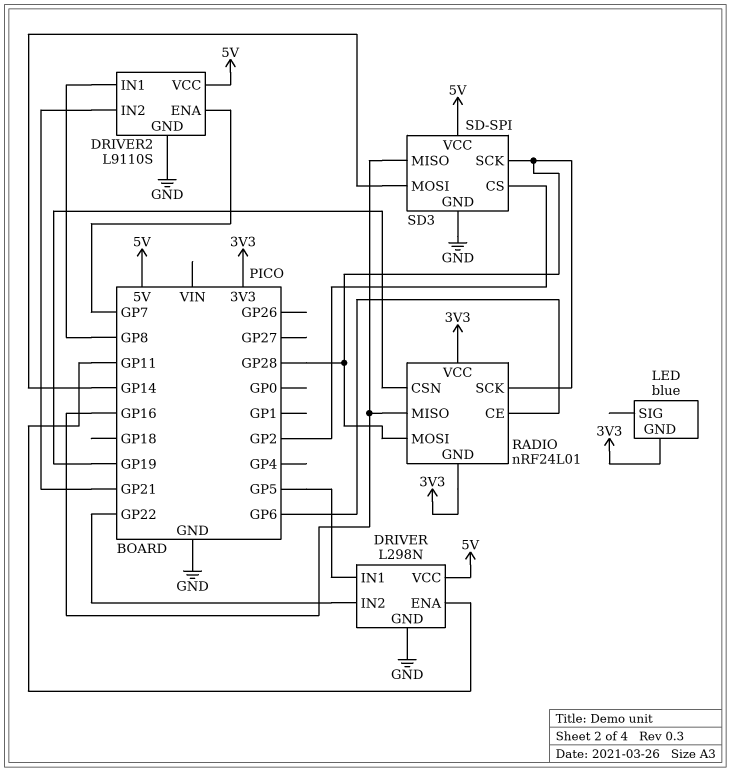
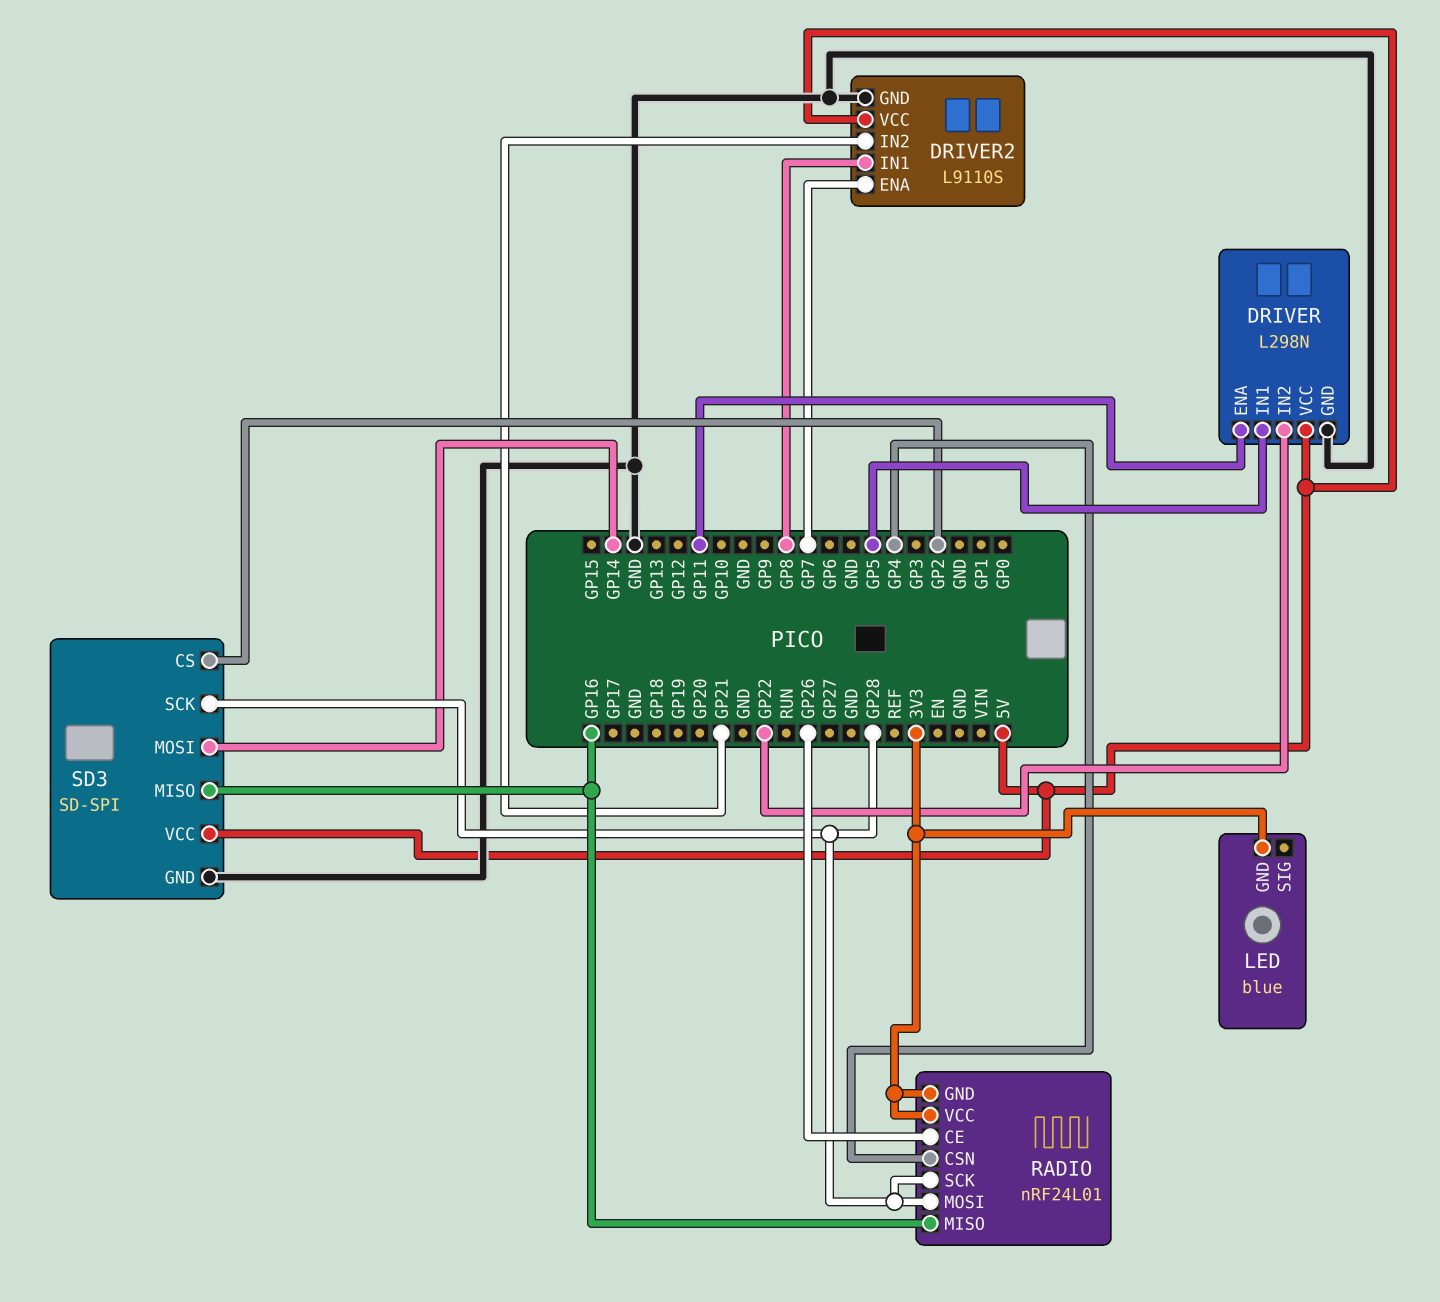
RADIO pin CE: GP6 -> GP26
RADIO pin CSN: GP19 -> GP4

